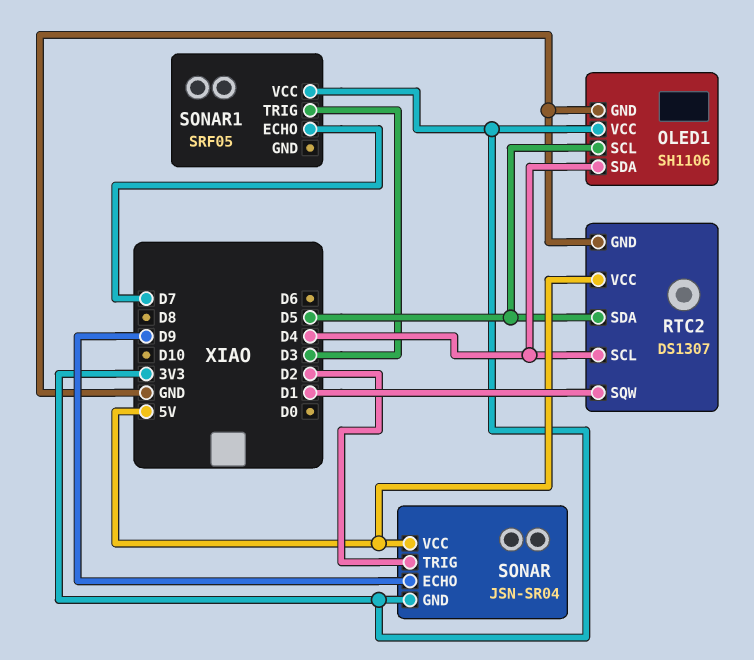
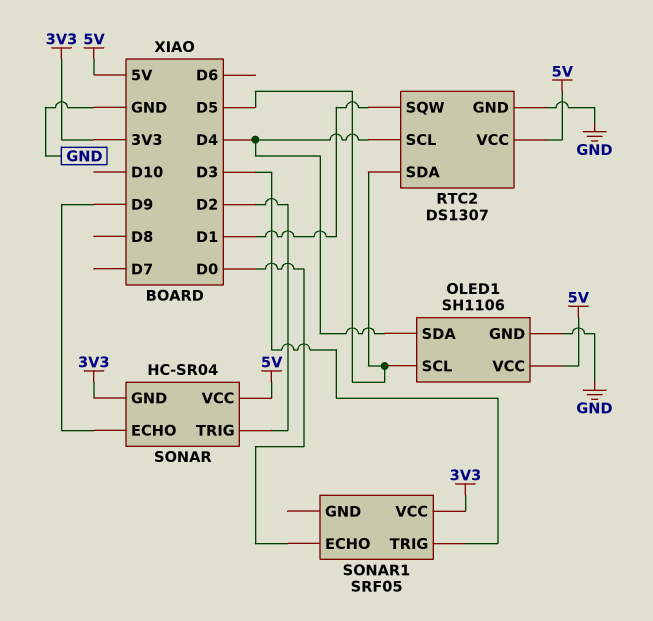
OLED1 pin VCC: 3V3 -> 5V
SONAR: JSN-SR04 -> HC-SR04
SONAR1 pin ECHO: D7 -> D0

